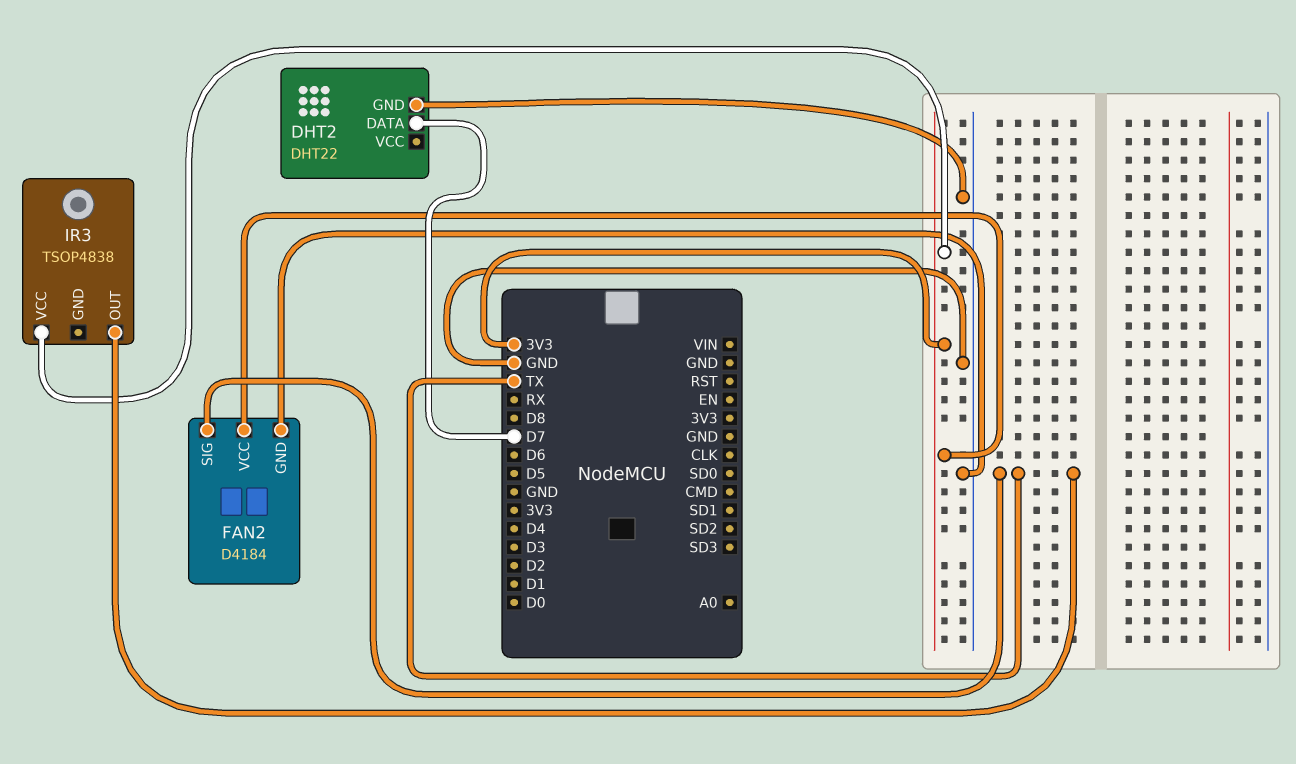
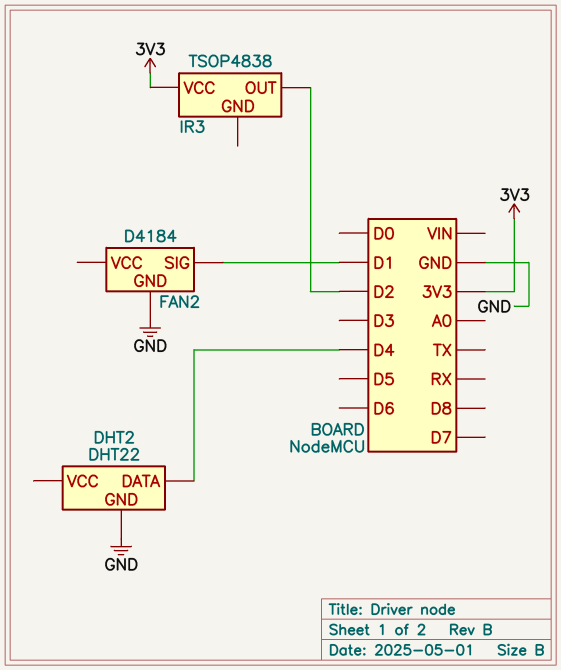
DHT2 pin DATA: D7 -> D4
FAN2 pin SIG: TX -> D1
FAN2 pin VCC: 3V3 -> none
IR3 pin OUT: TX -> D2

